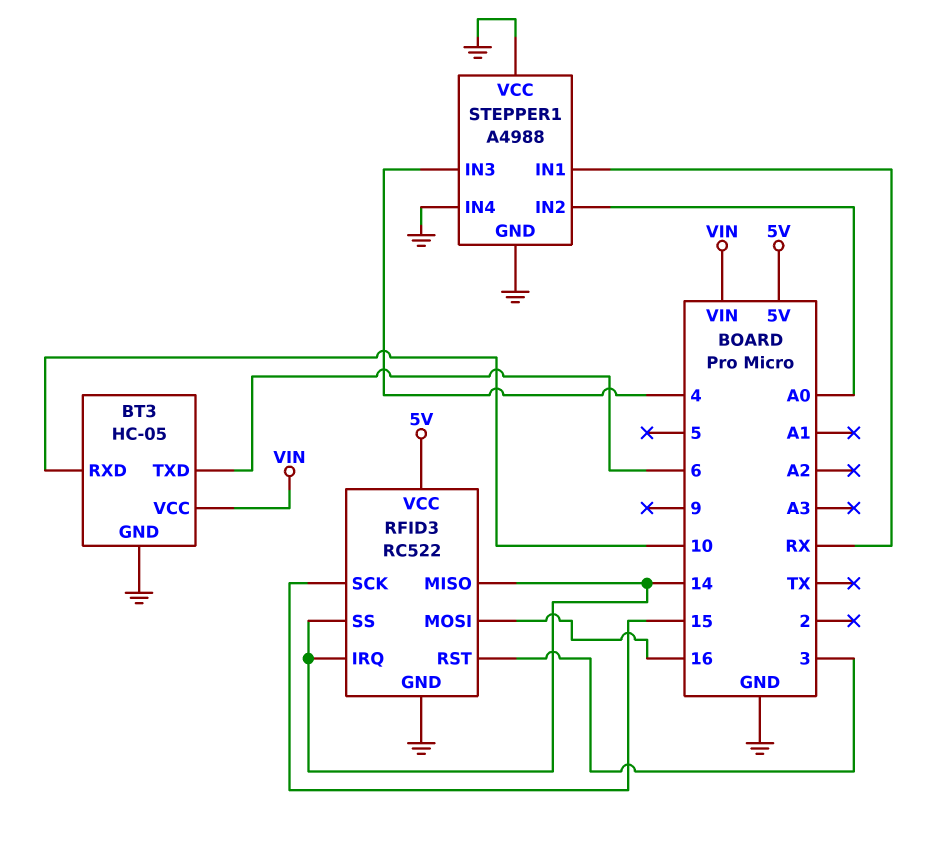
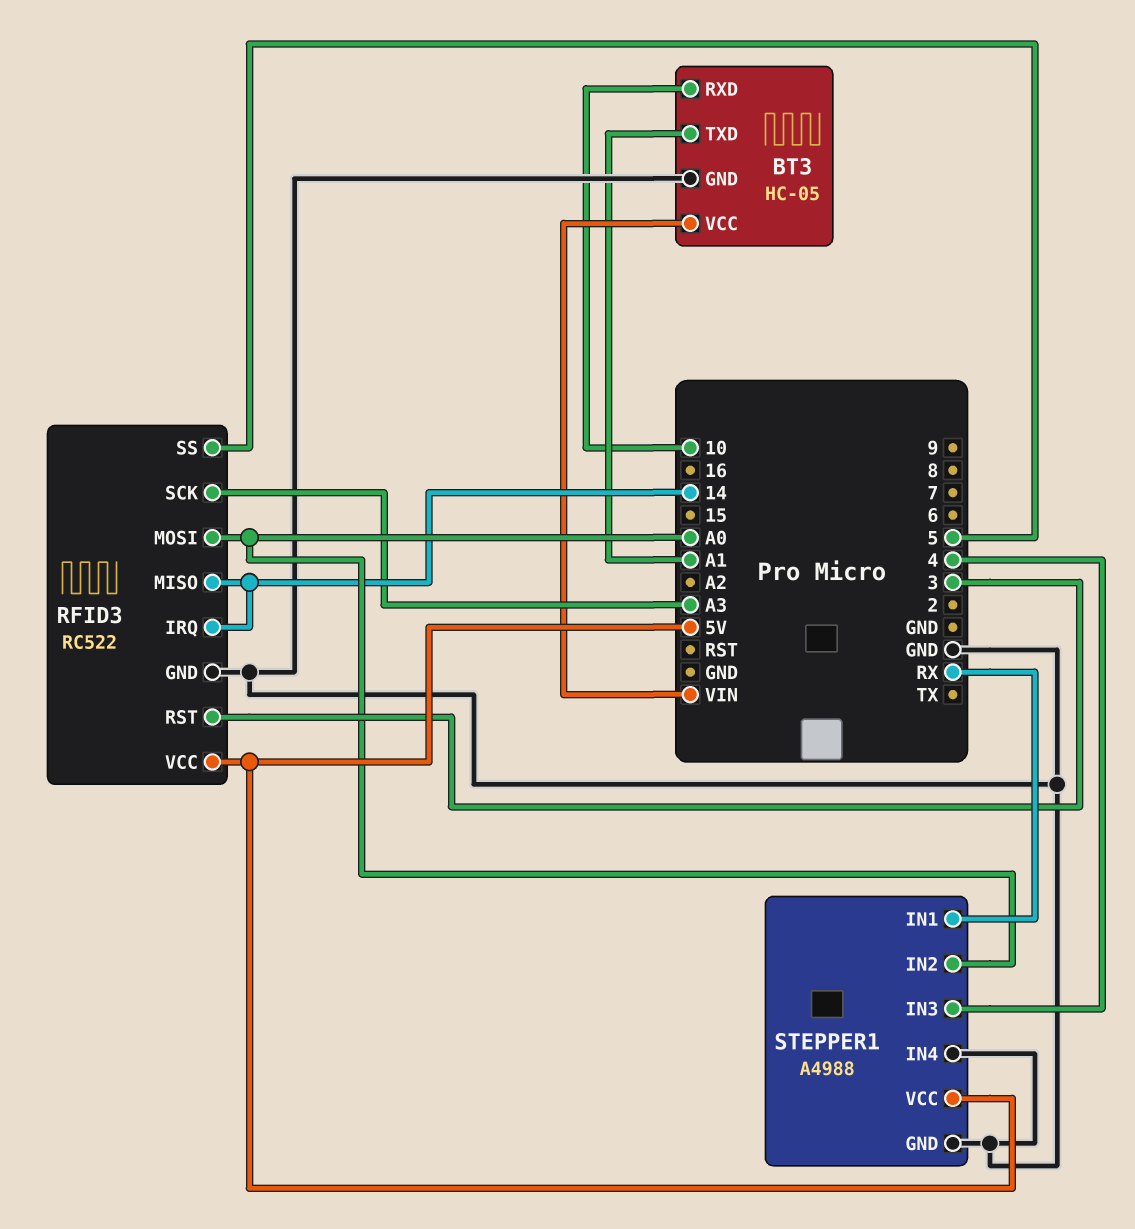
BT3 pin TXD: 6 -> A1
RFID3 pin MOSI: 16 -> A0
RFID3 pin SCK: 15 -> A3
RFID3 pin SS: 14 -> 5
STEPPER1 pin VCC: GND -> 5V

